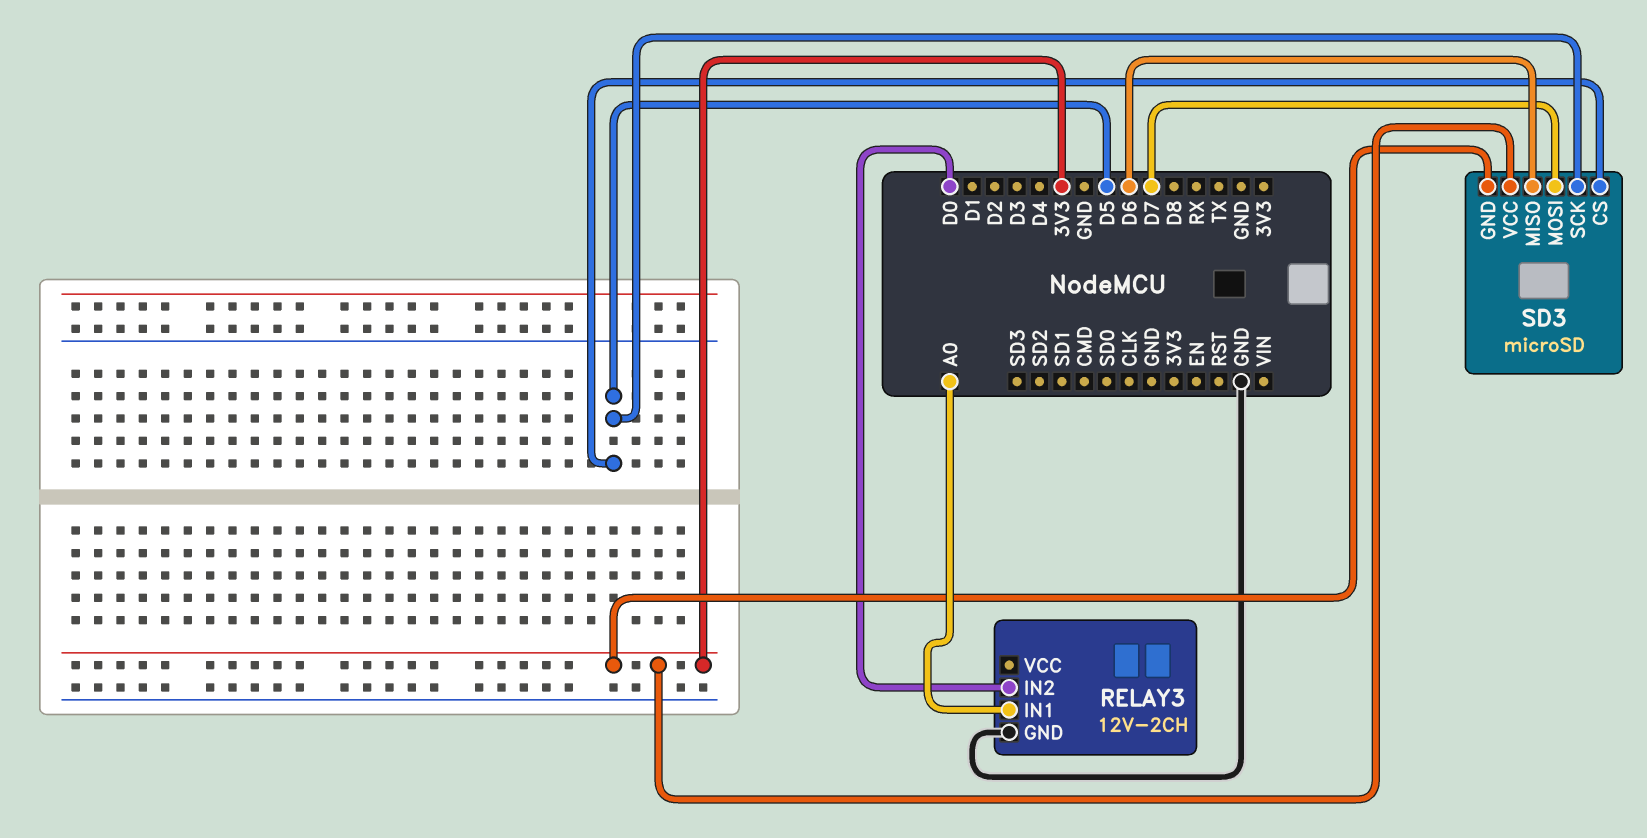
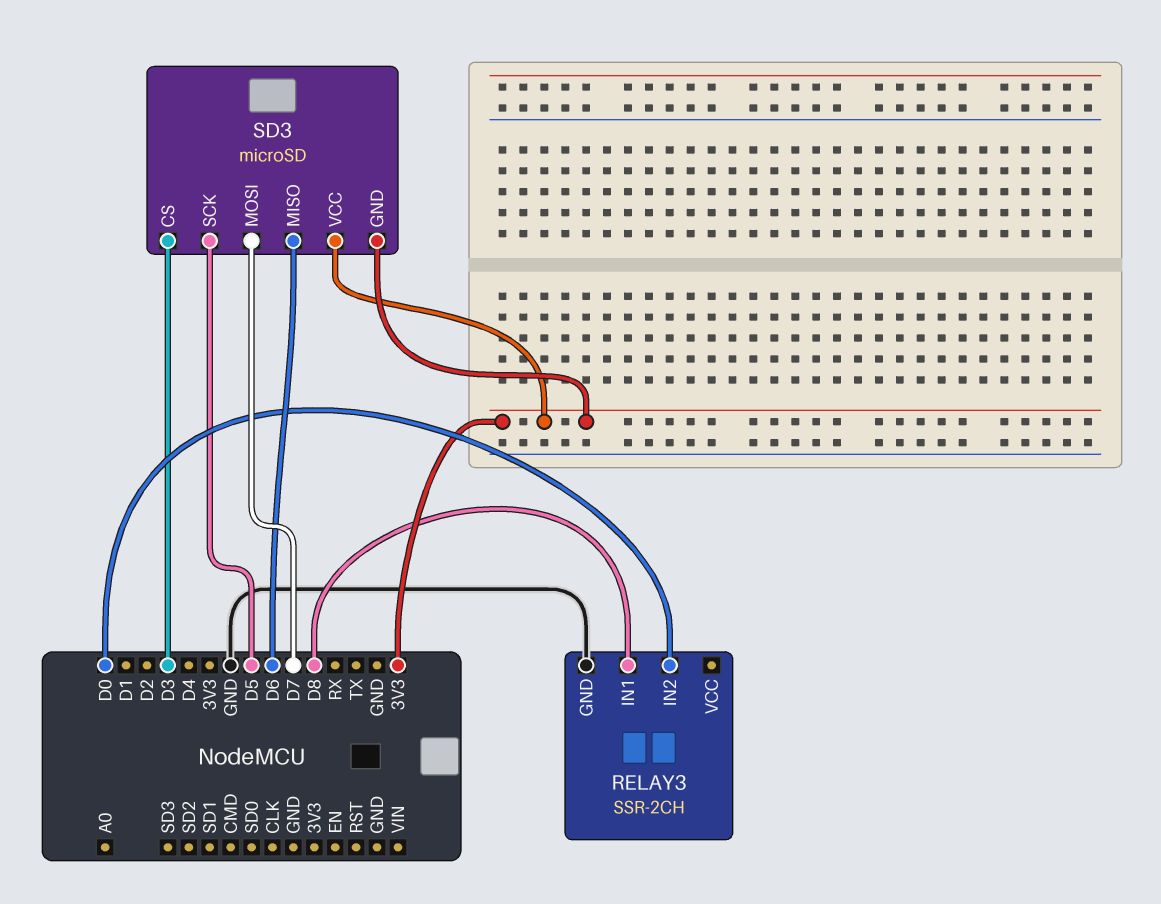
RELAY3: 12V-2CH -> SSR-2CH
RELAY3 pin IN1: A0 -> D8
SD3 pin CS: D5 -> D3

